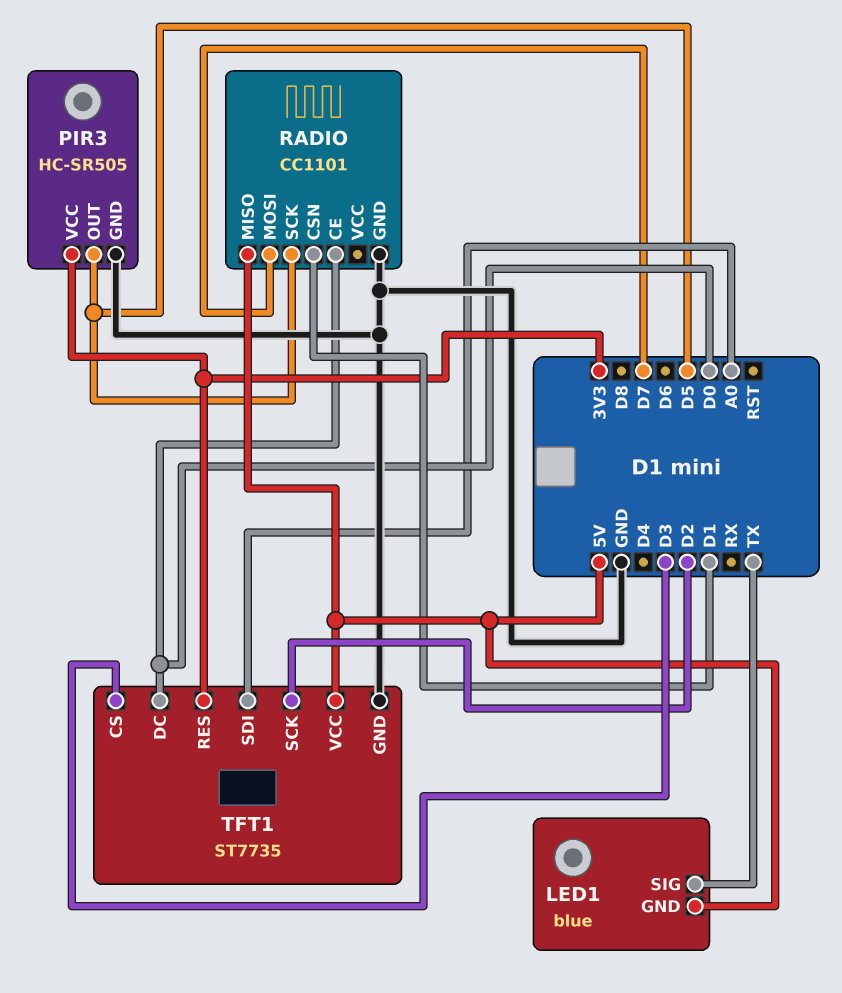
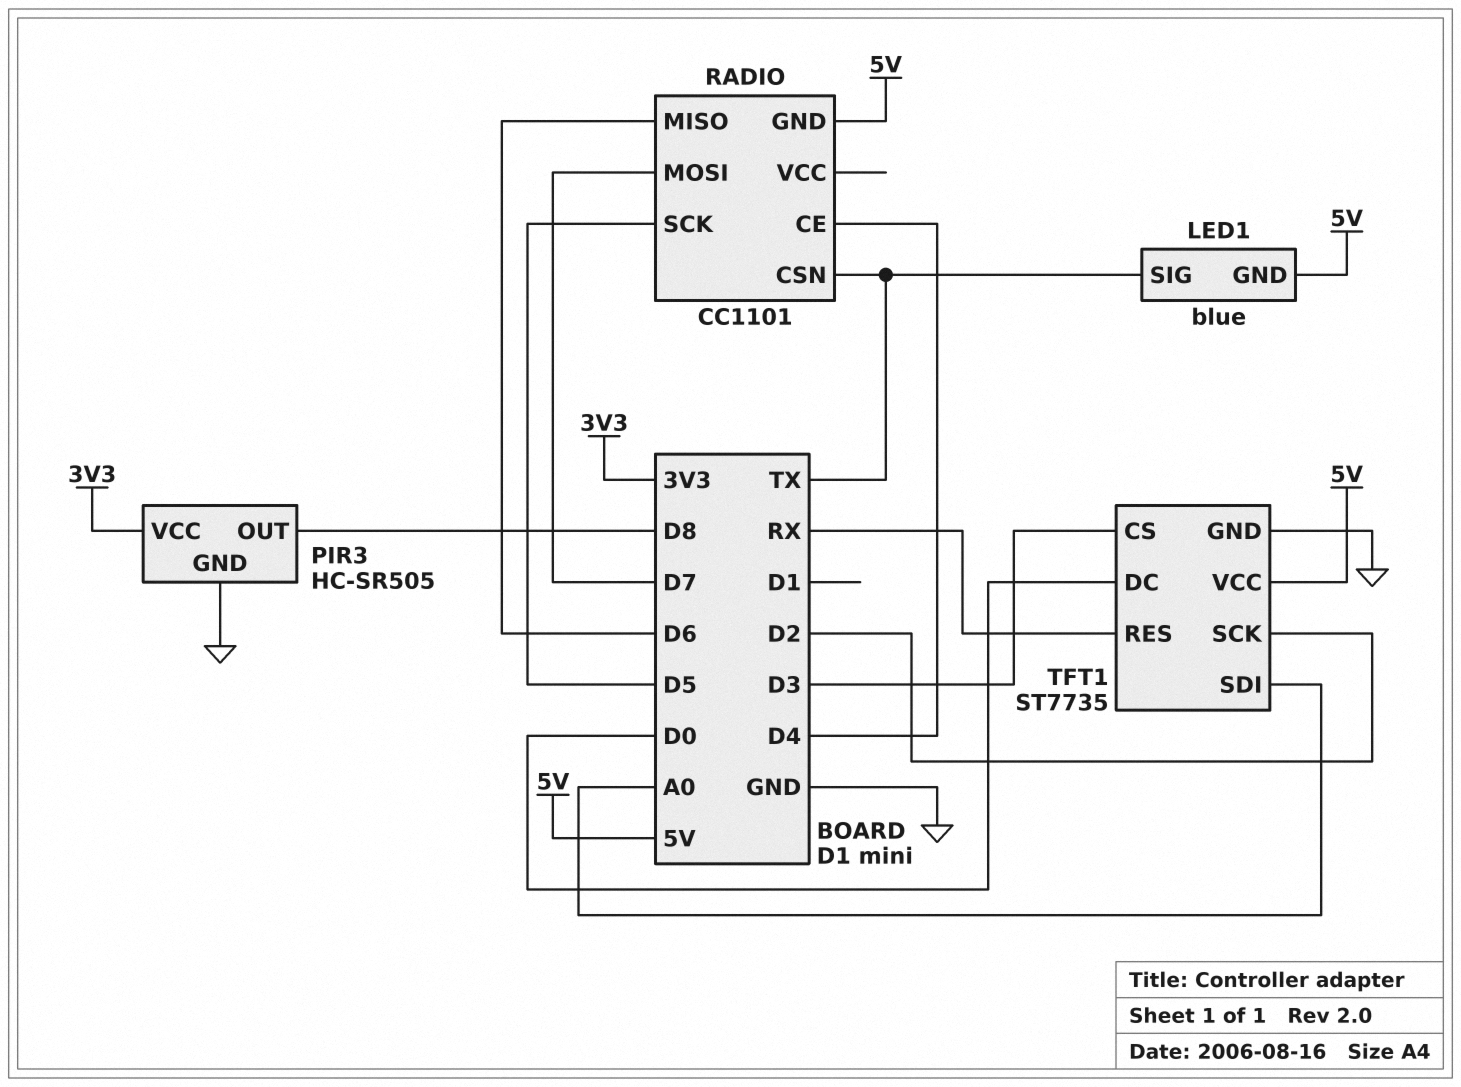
PIR3 pin OUT: D5 -> D8
RADIO pin CE: D0 -> D4
RADIO pin CSN: D1 -> TX
RADIO pin GND: GND -> 5V
RADIO pin MISO: 5V -> D6
TFT1 pin RES: 3V3 -> RX

